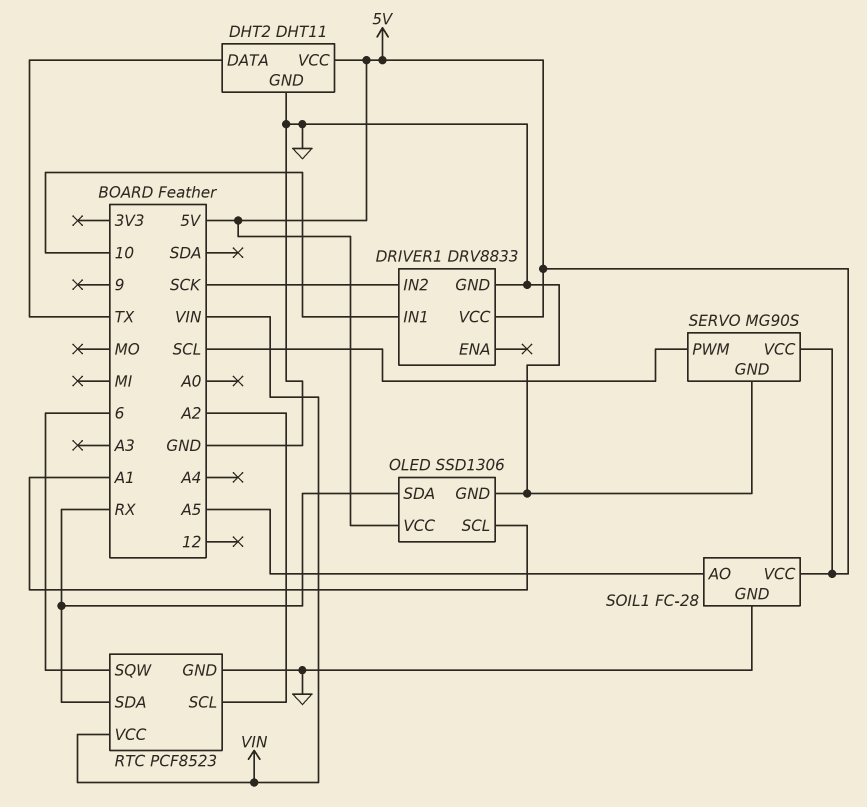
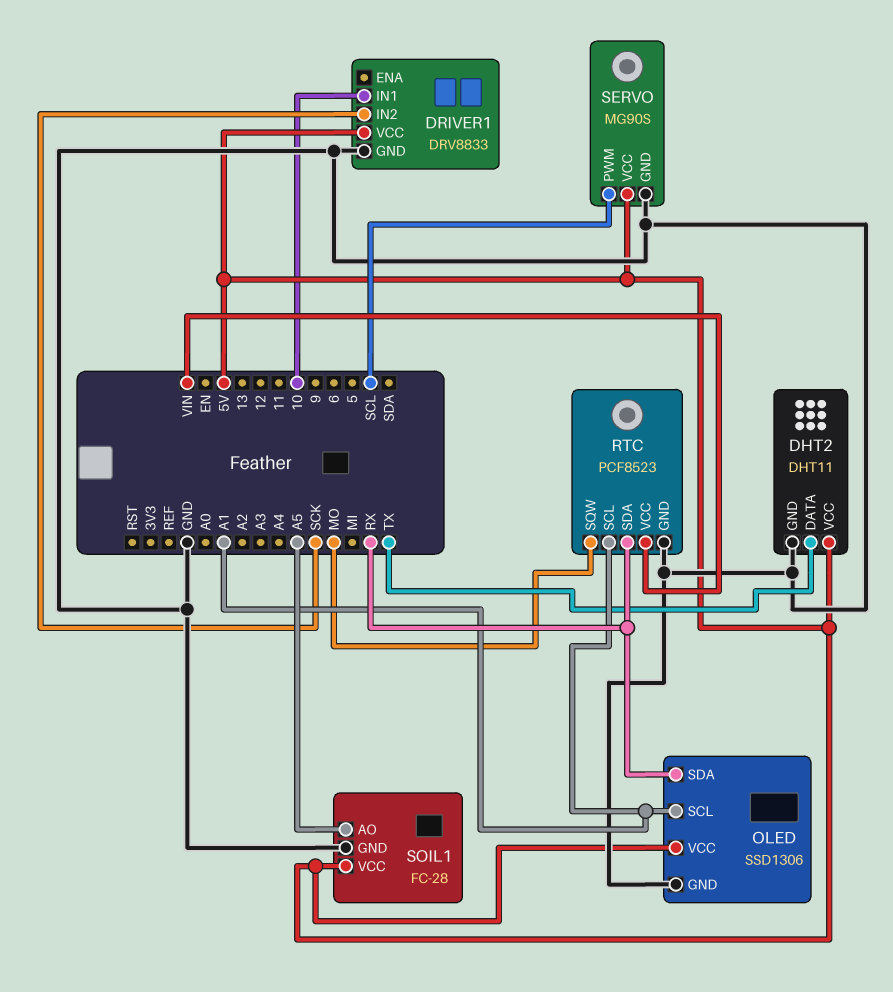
RTC pin SCL: A2 -> A1
RTC pin SQW: 6 -> MO

